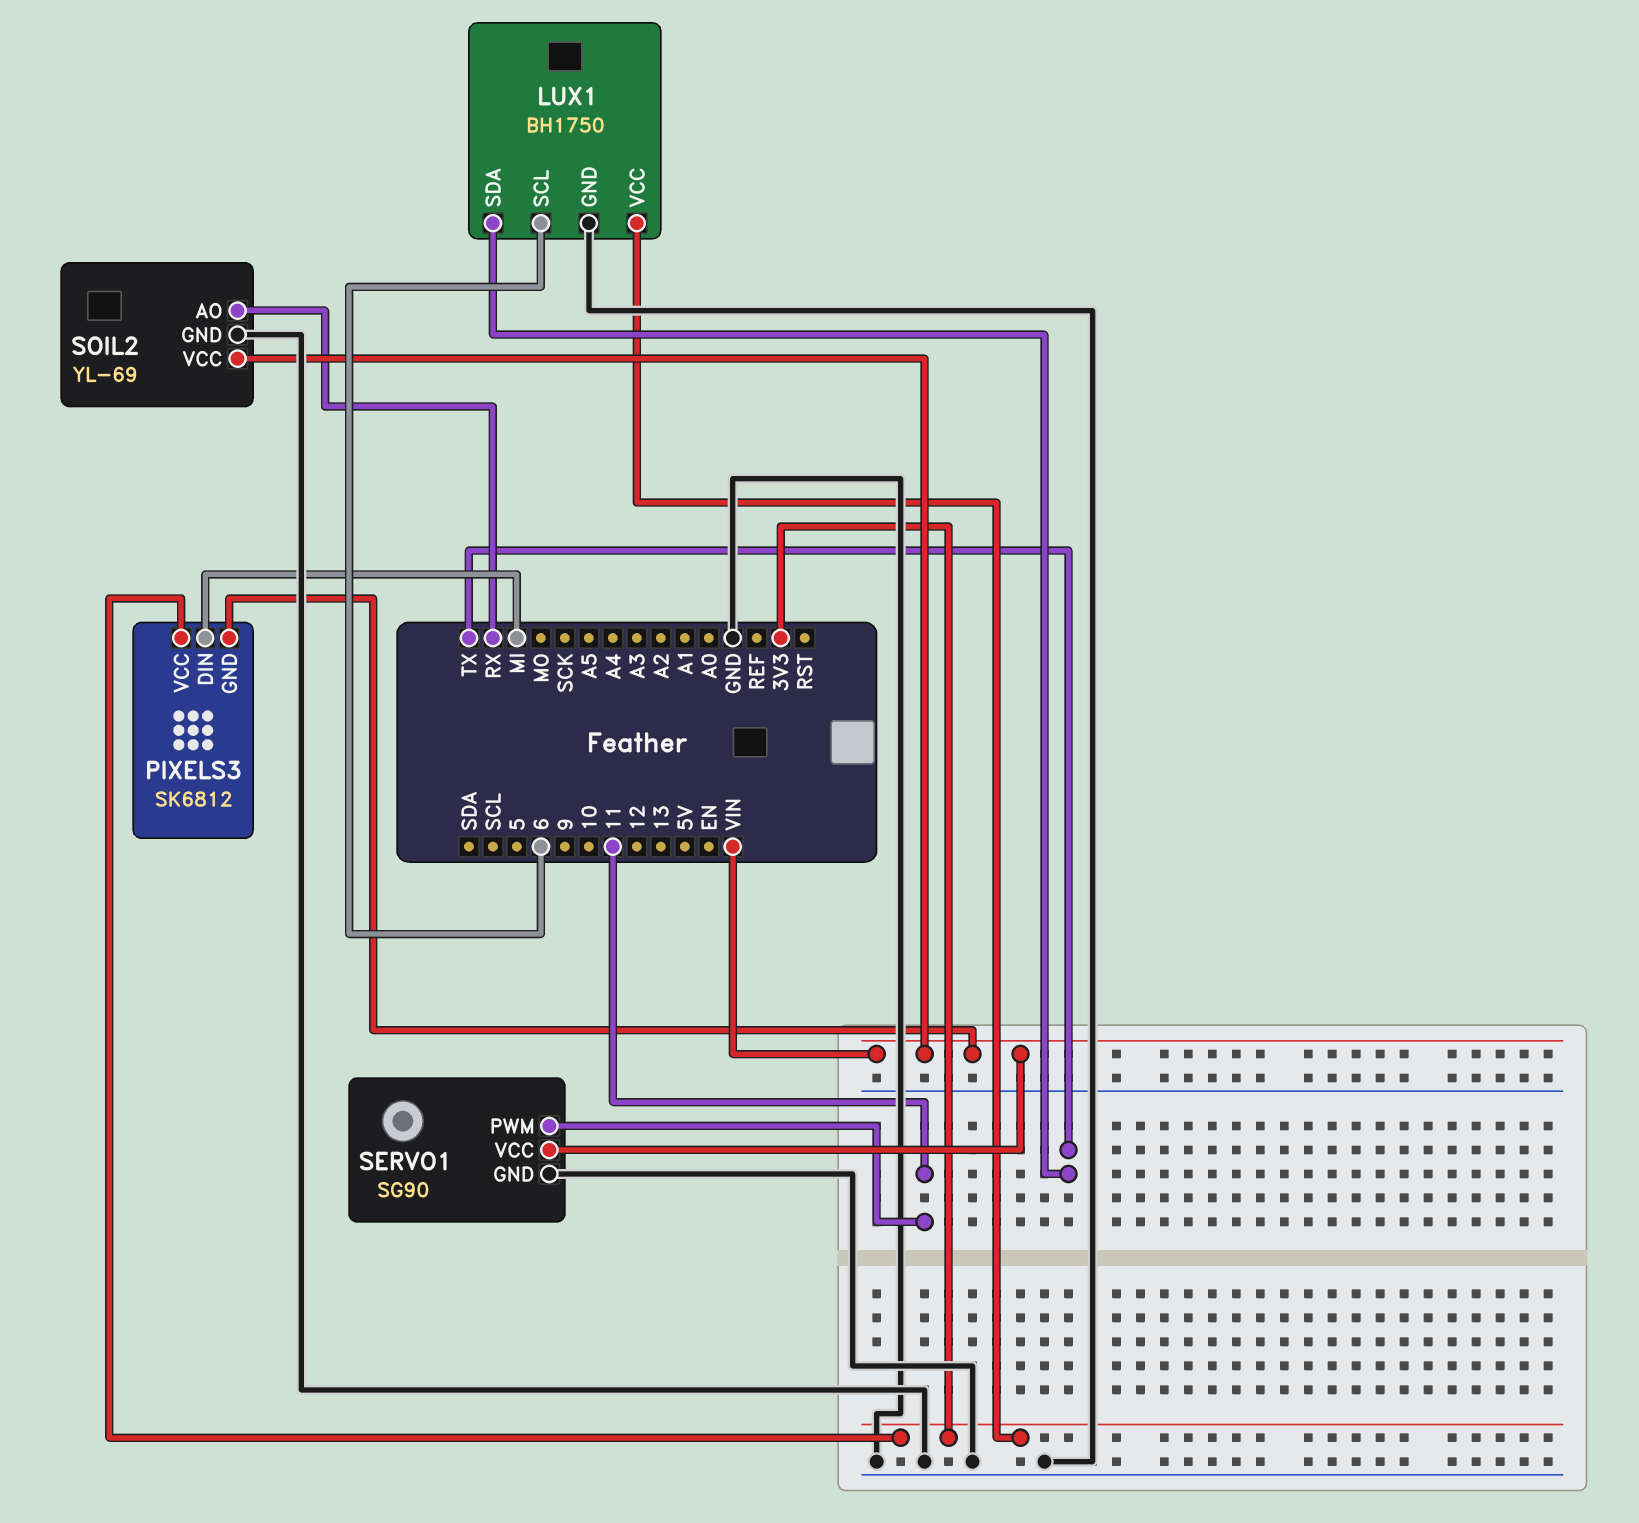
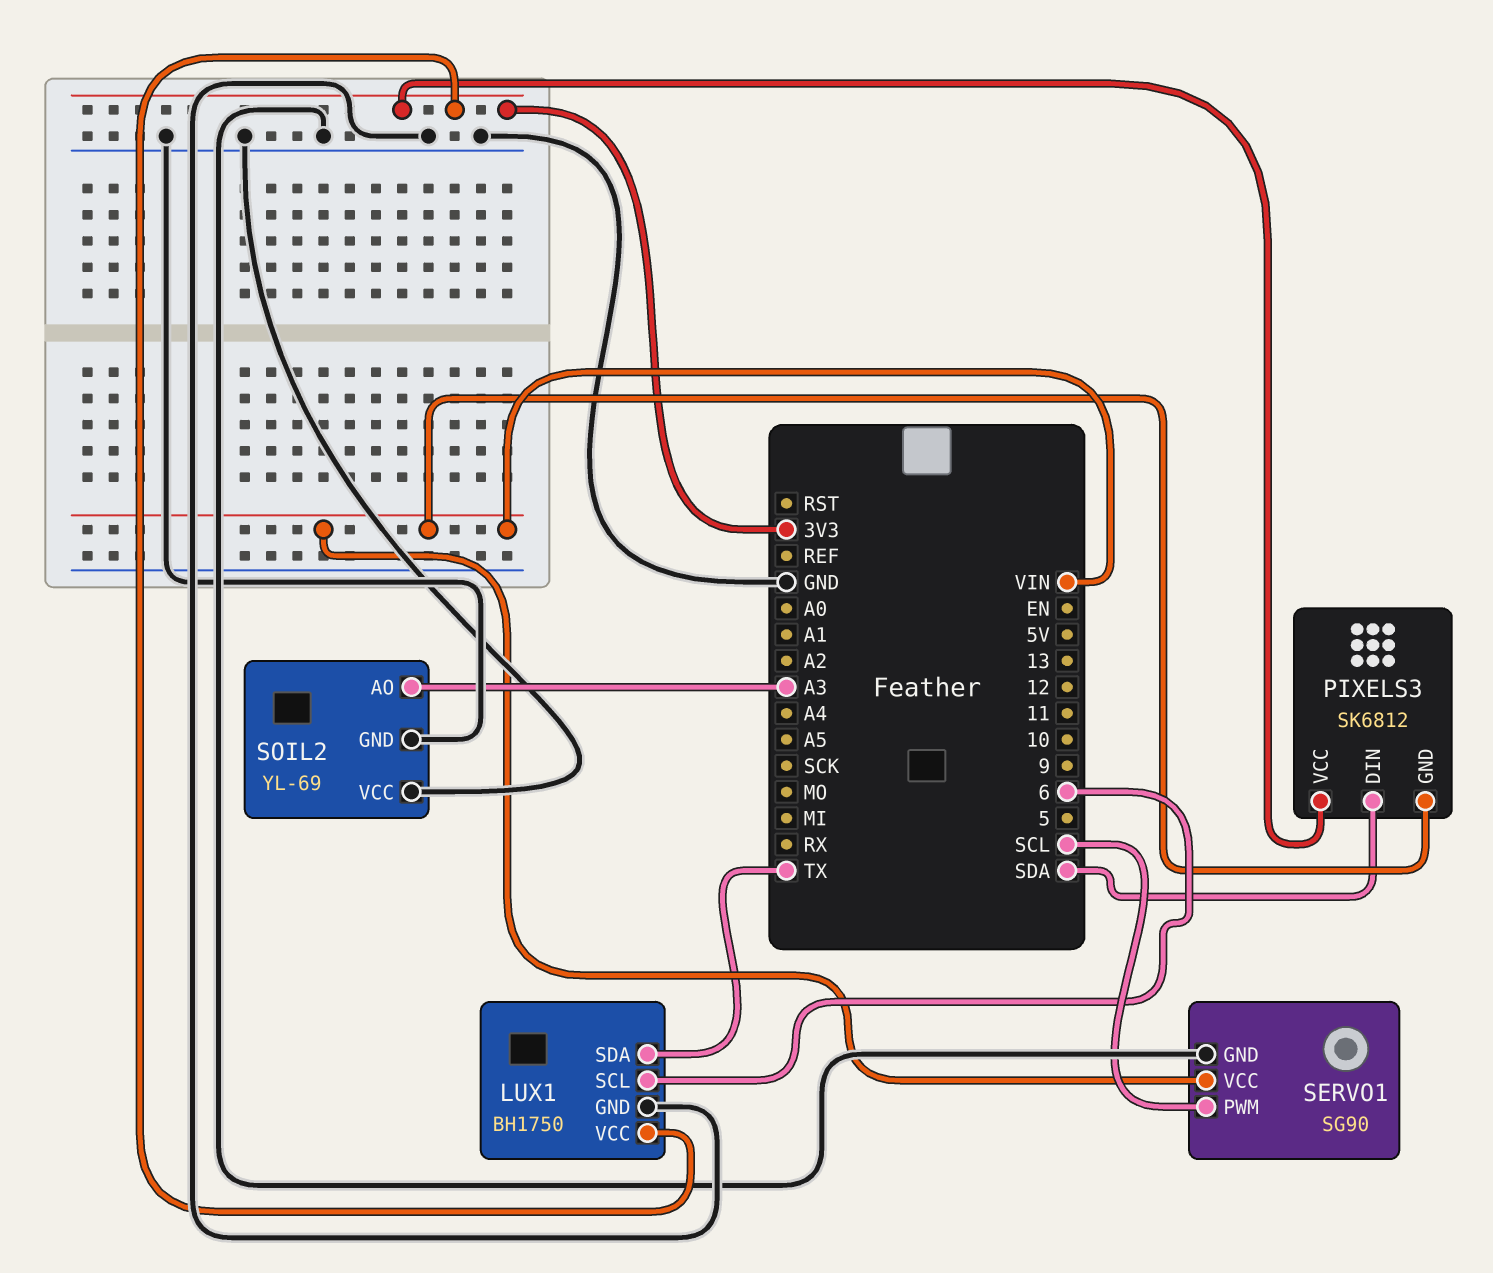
PIXELS3 pin DIN: MI -> SDA
SERVO1 pin PWM: 11 -> SCL
SOIL2 pin AO: RX -> A3
SOIL2 pin VCC: VIN -> GND

